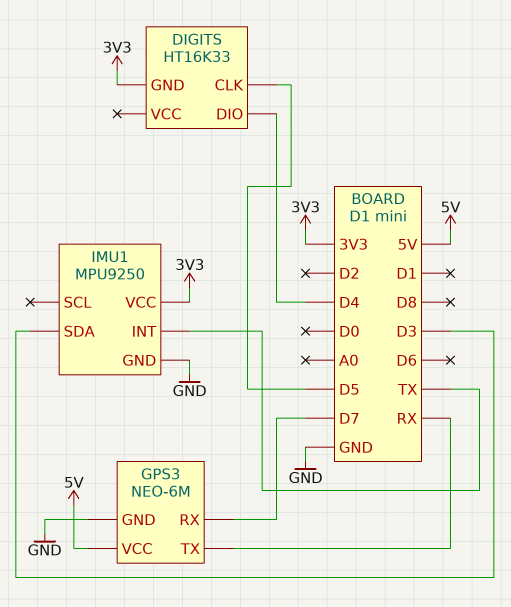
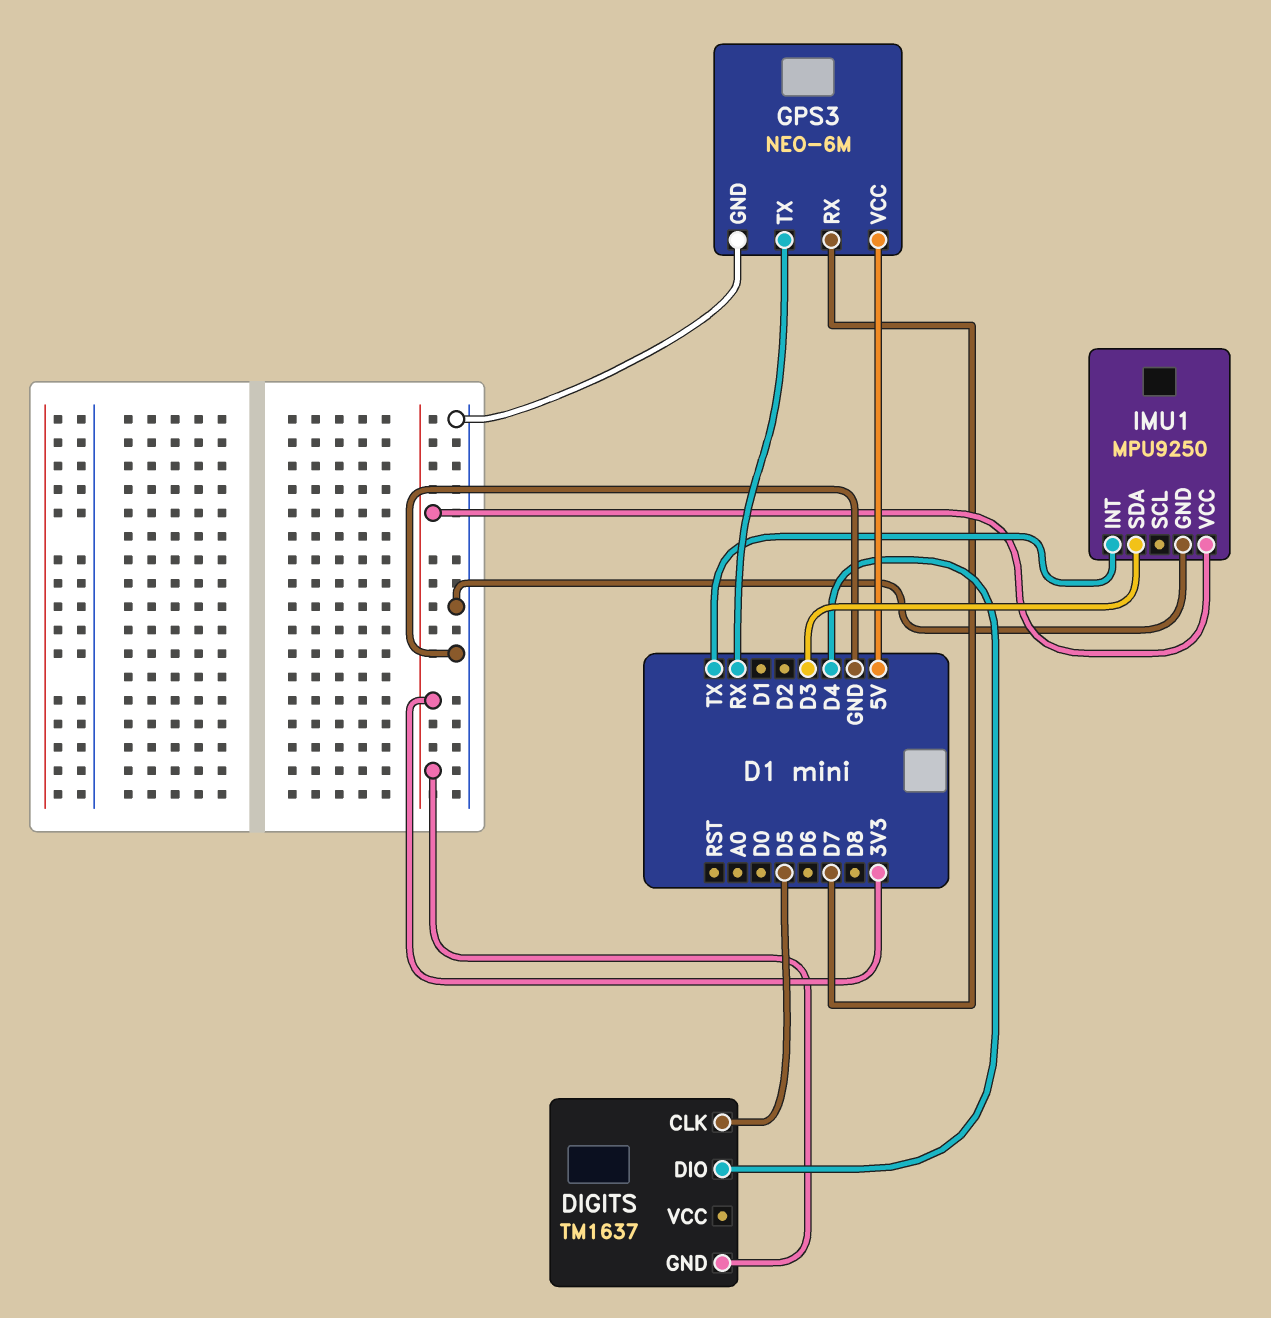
DIGITS: HT16K33 -> TM1637

